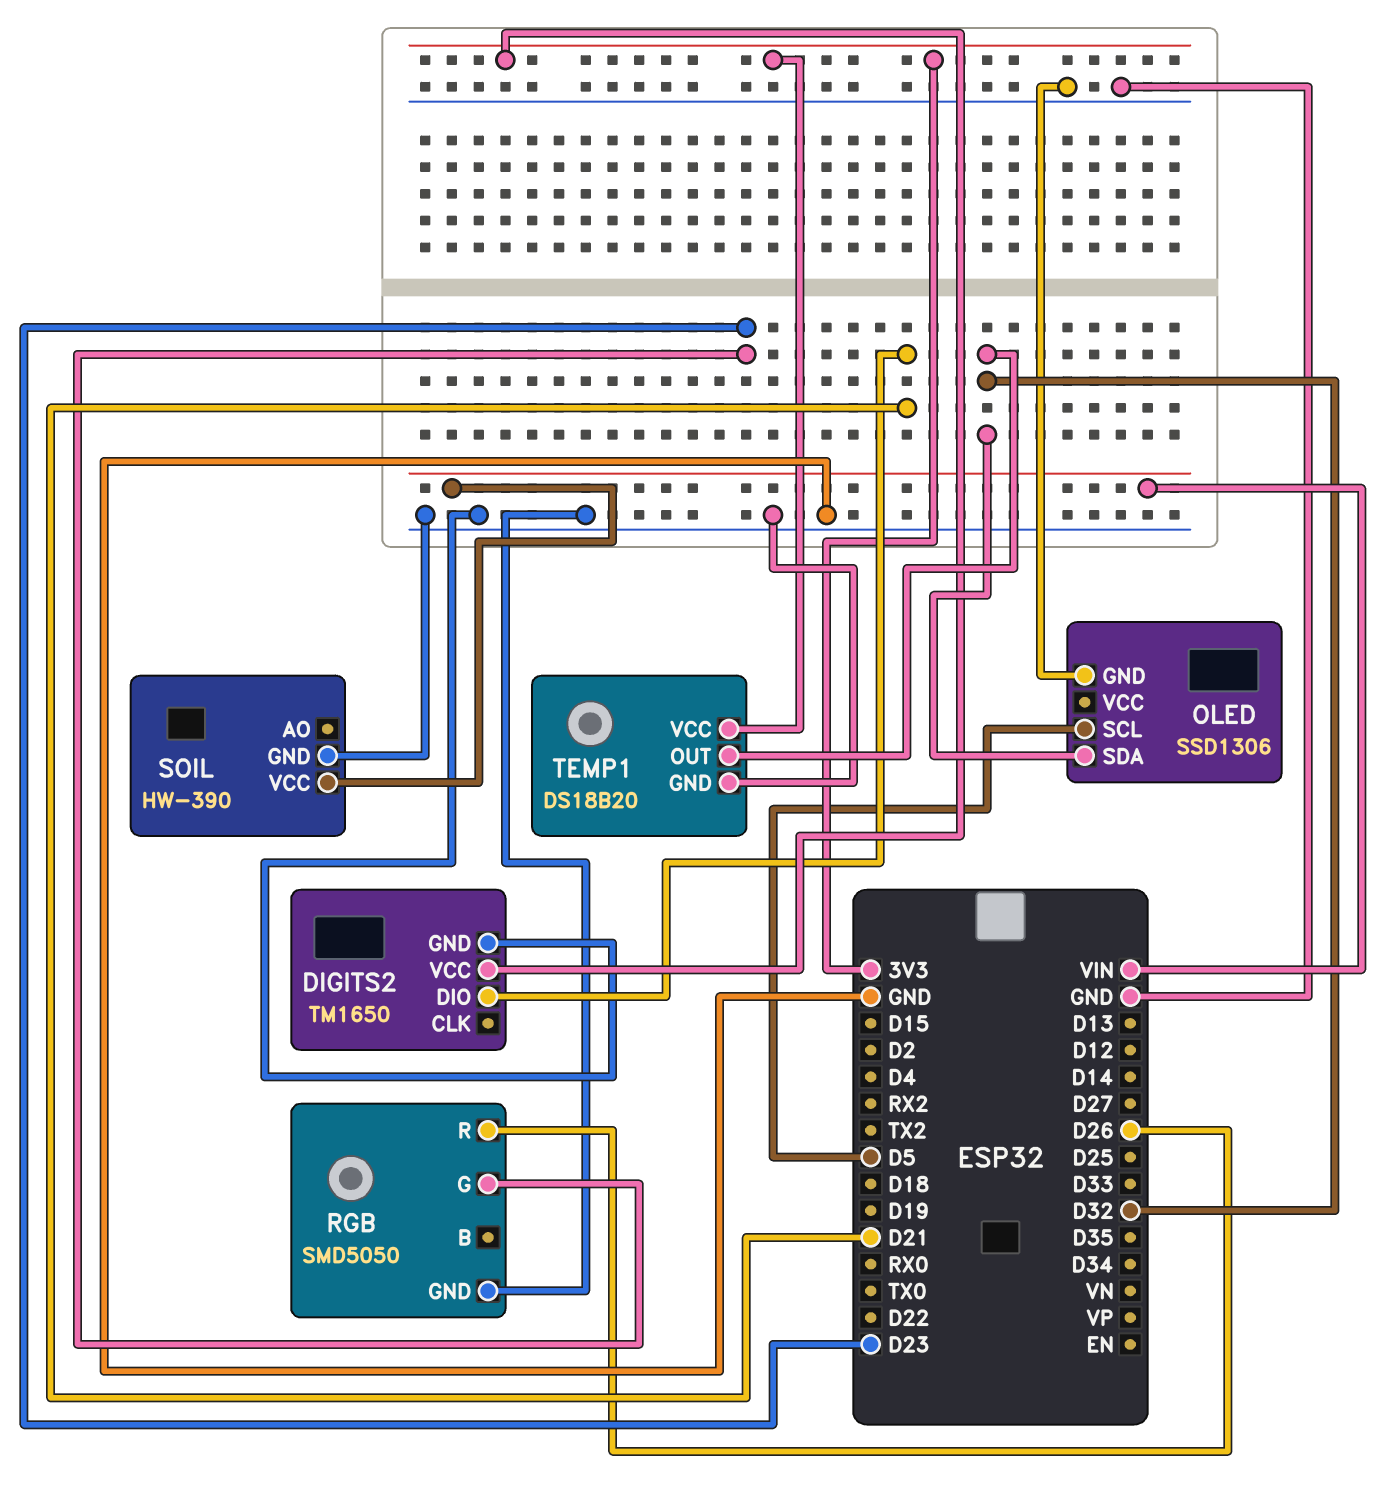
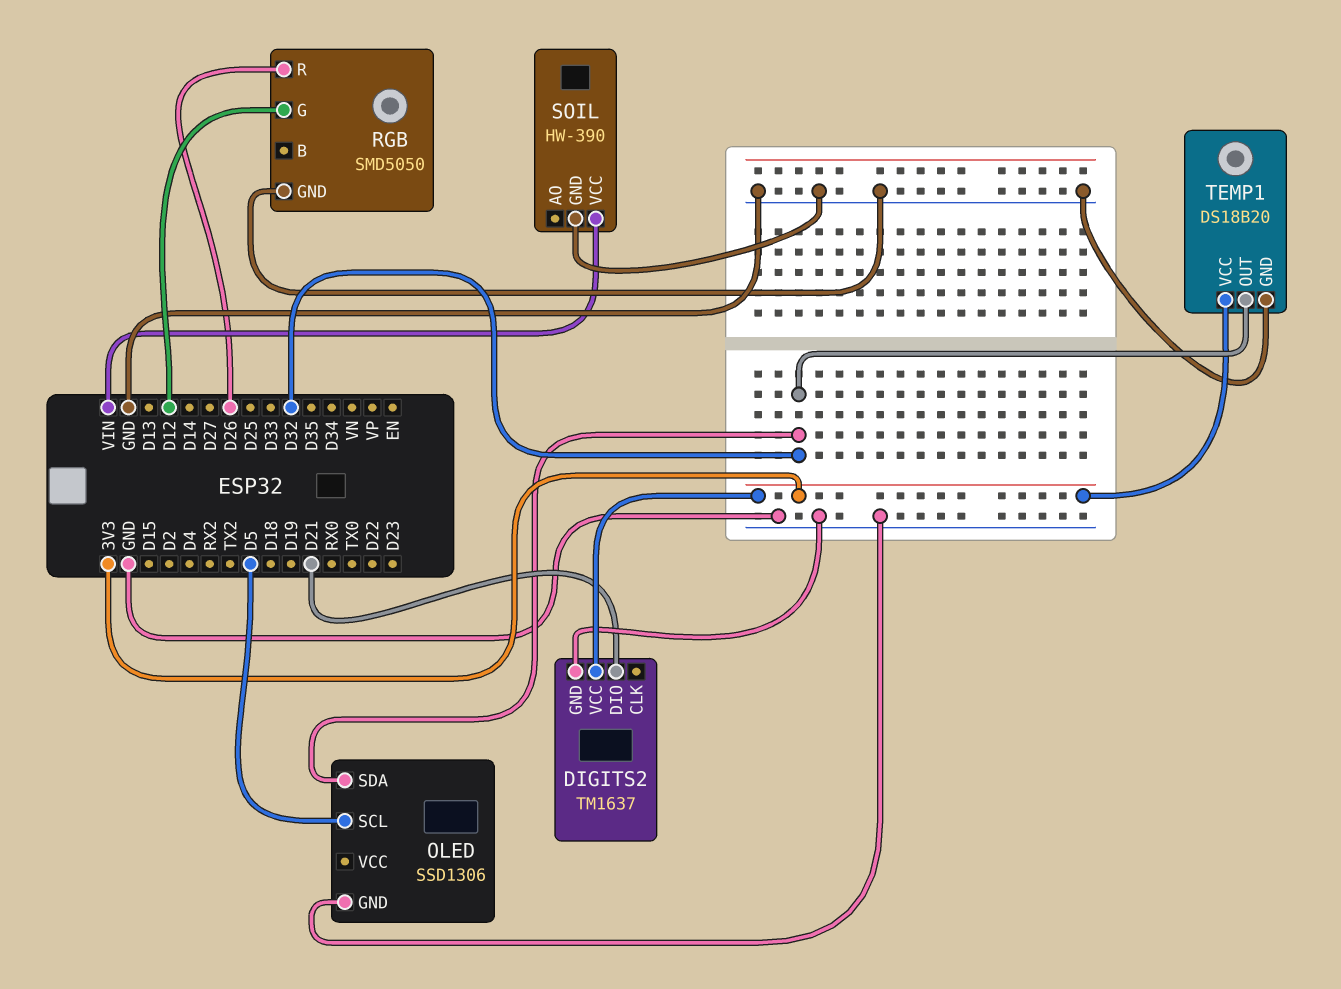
DIGITS2: TM1650 -> TM1637
RGB pin G: D23 -> D12

